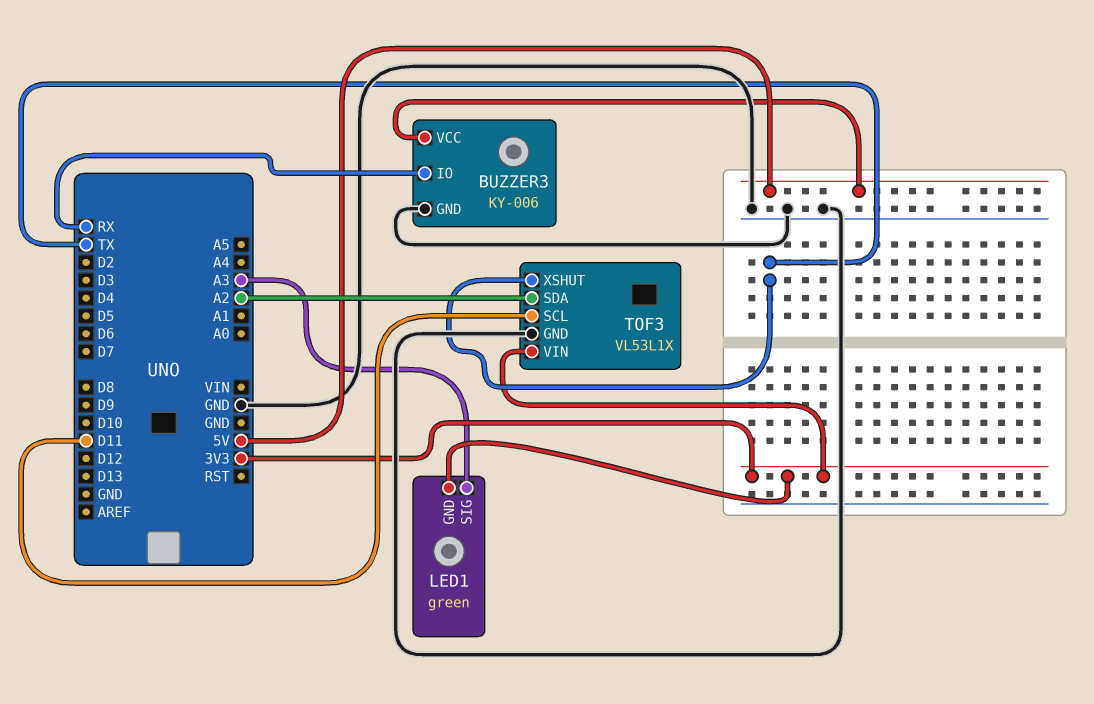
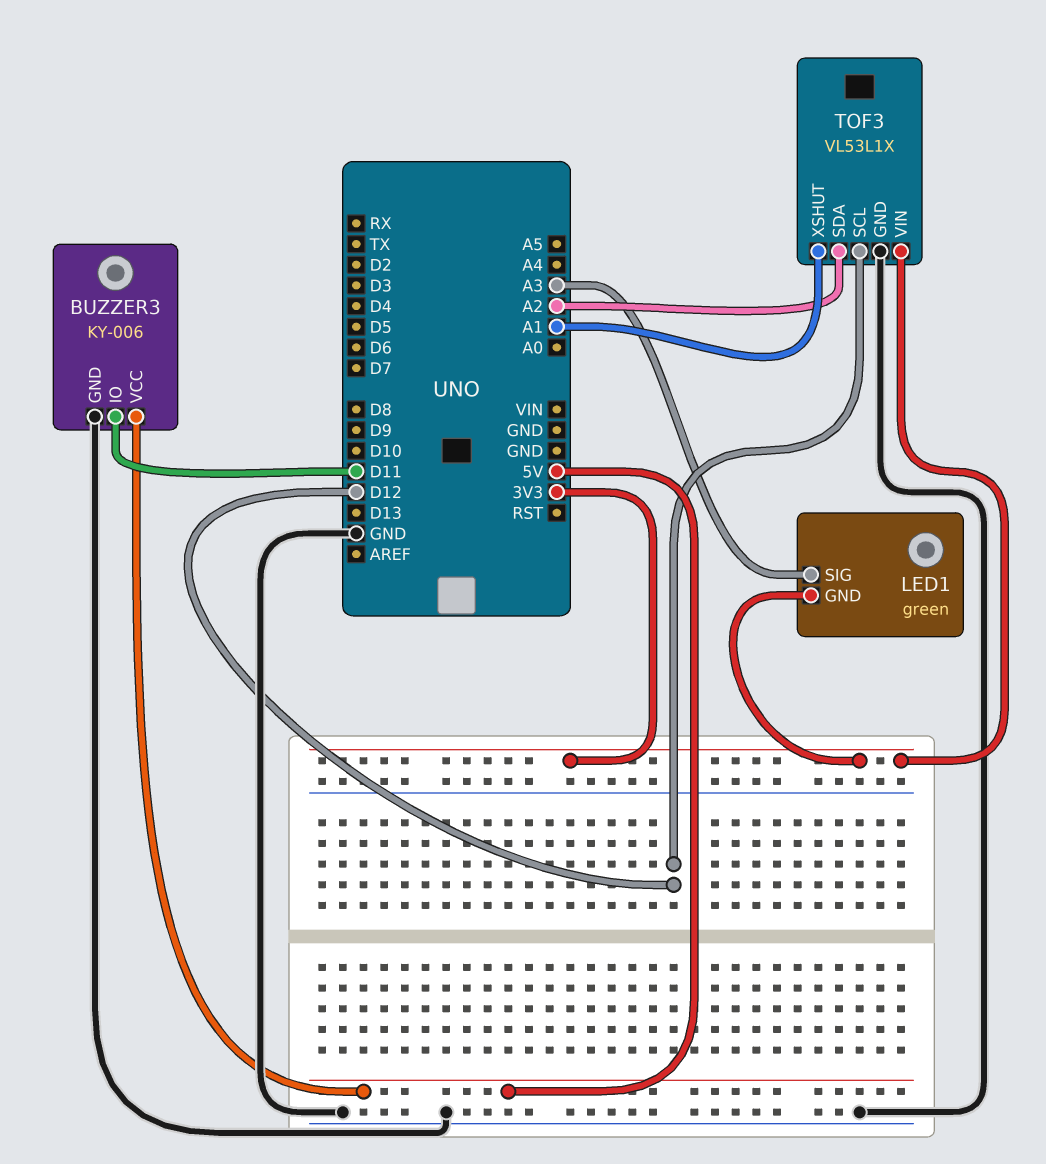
BUZZER3 pin IO: RX -> D11
TOF3 pin SCL: D11 -> D12
TOF3 pin XSHUT: TX -> A1

